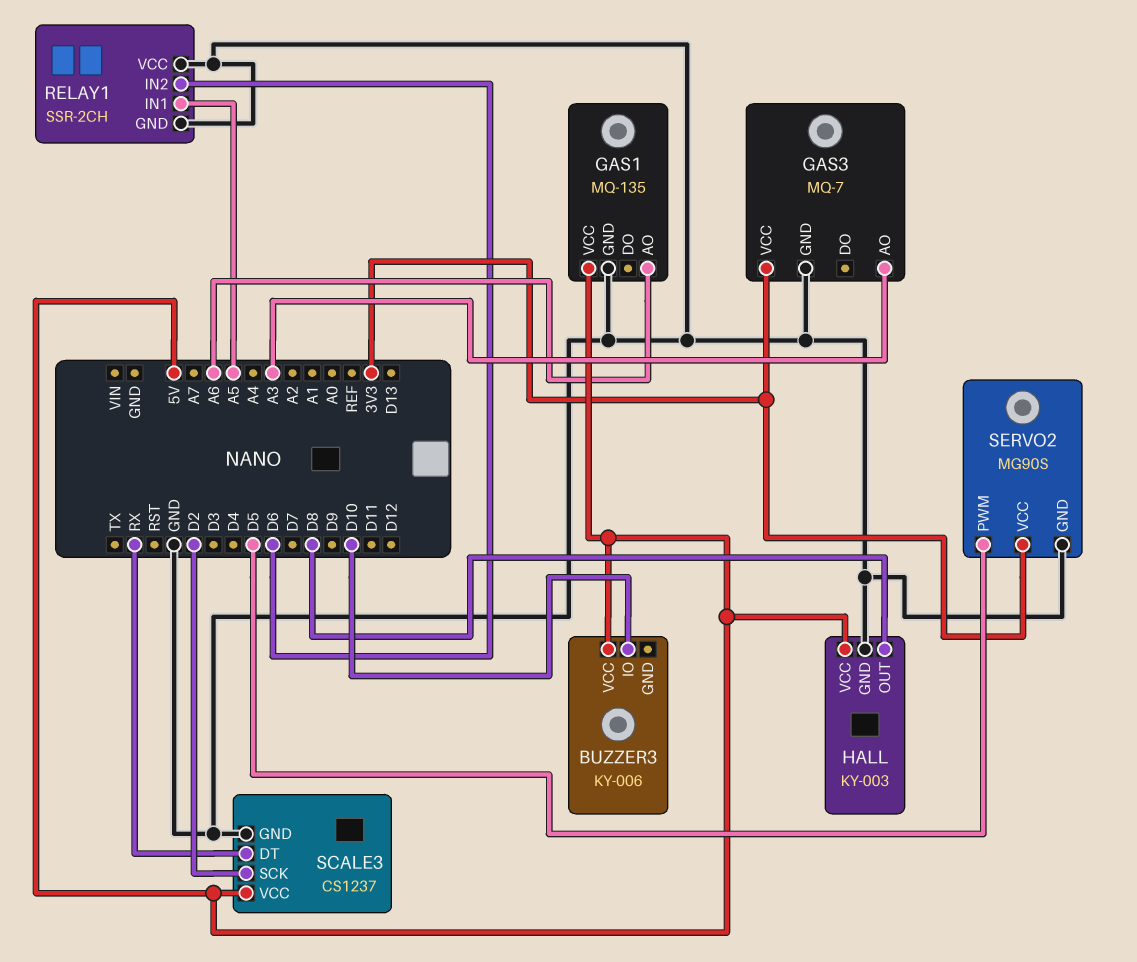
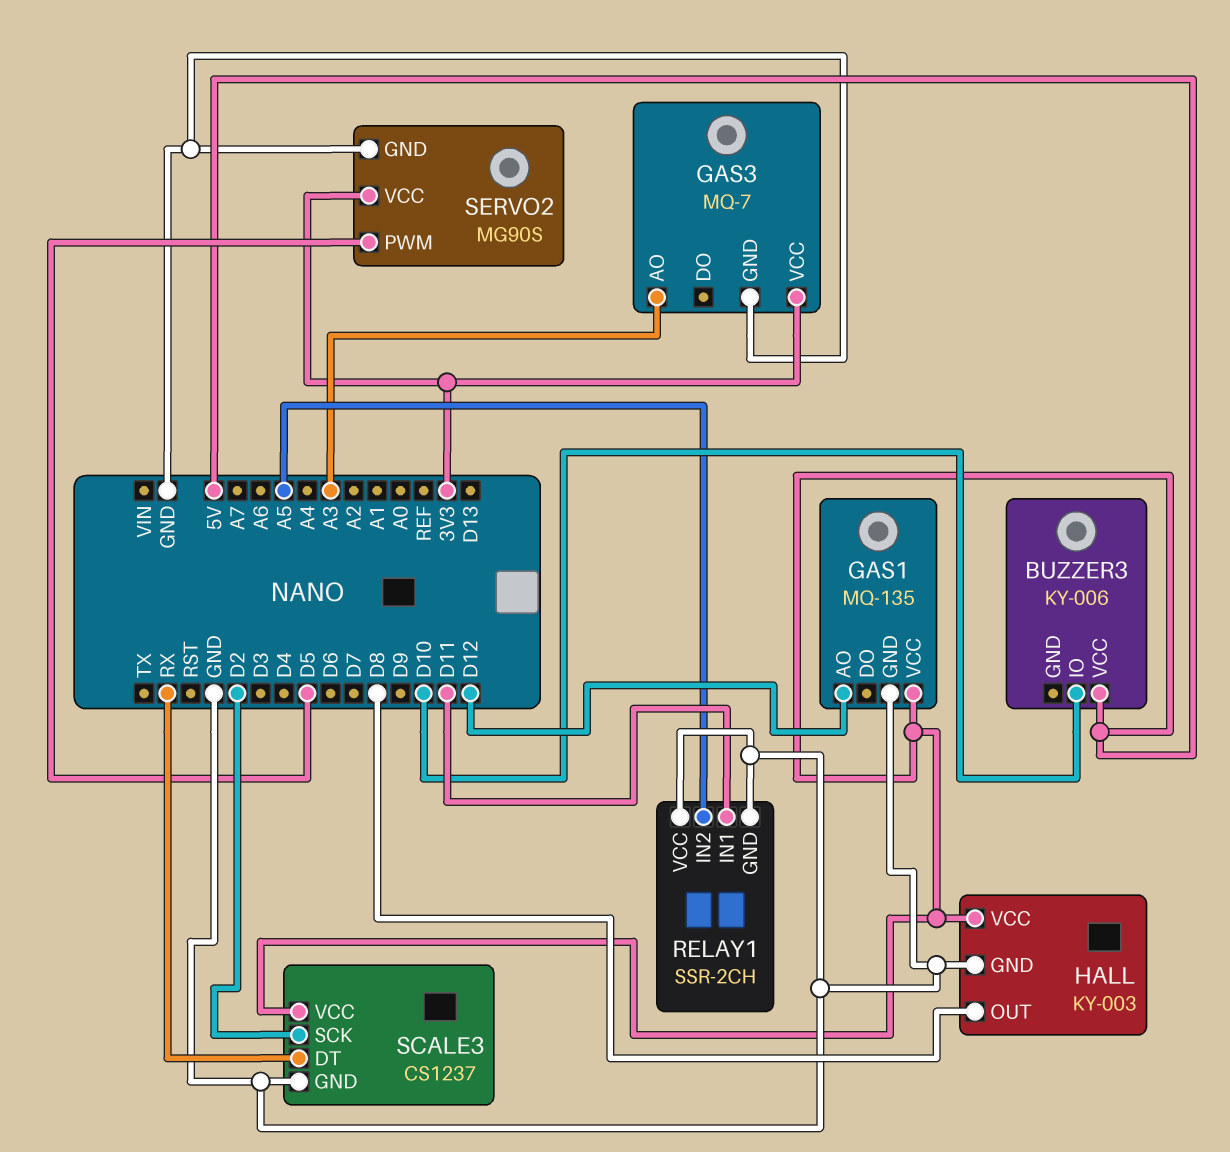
GAS1 pin AO: A6 -> D12
RELAY1 pin IN1: A5 -> D11
RELAY1 pin IN2: D6 -> A5

